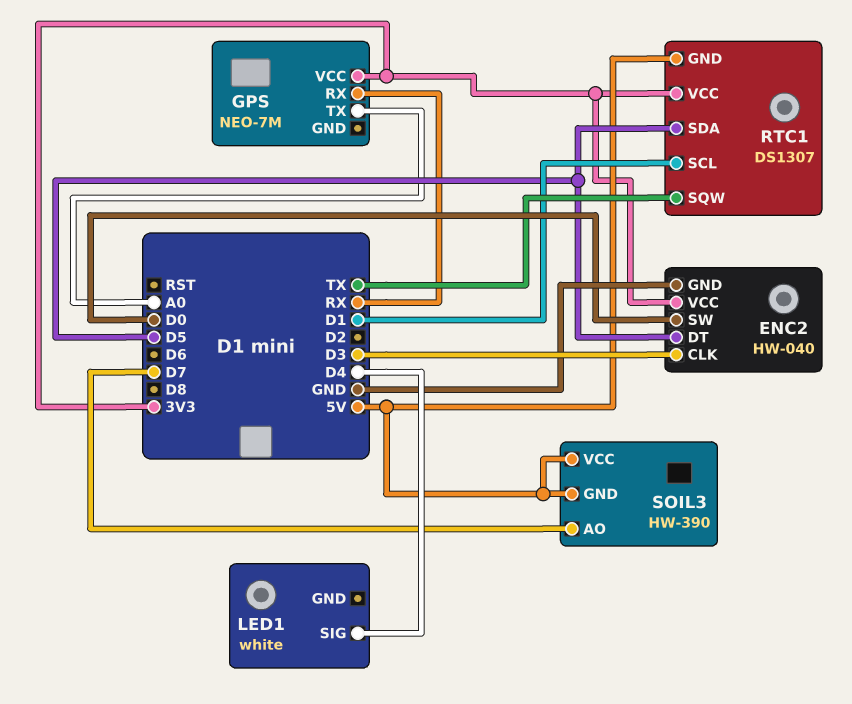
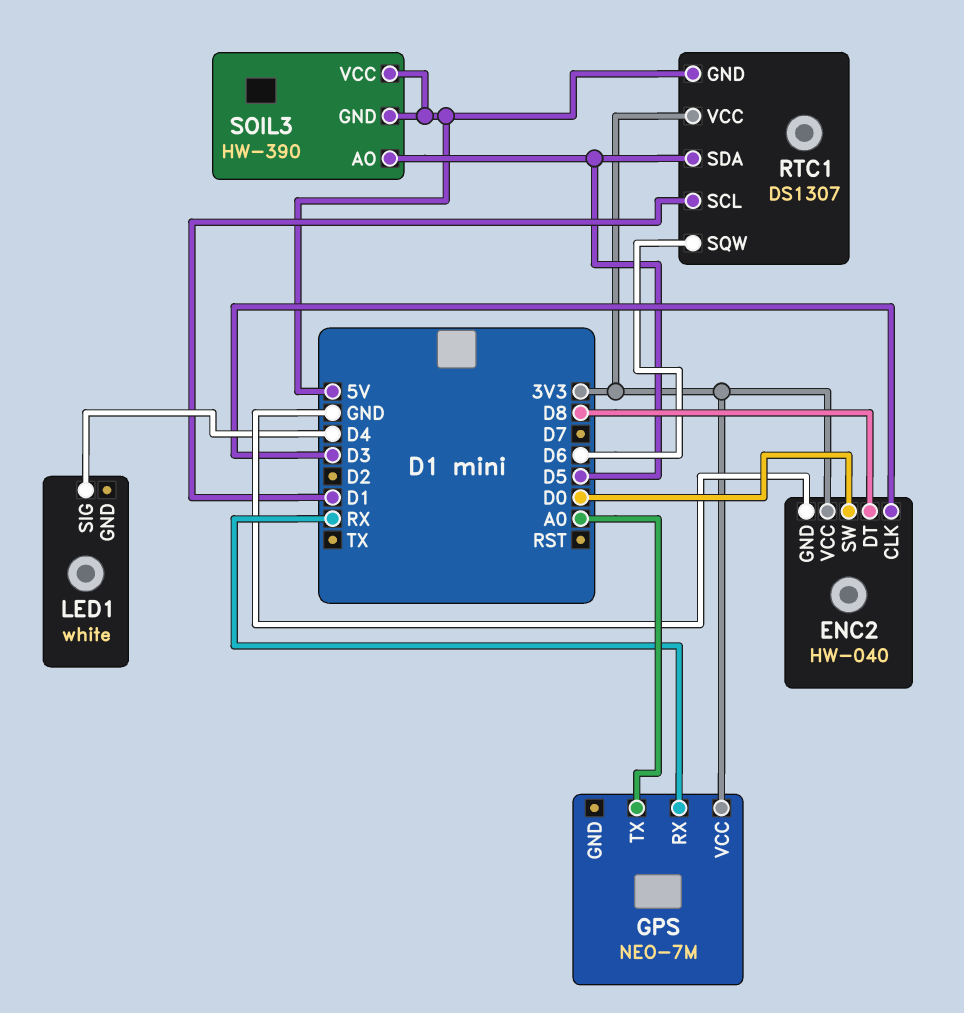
ENC2 pin DT: D5 -> D8
RTC1 pin SQW: TX -> D6
SOIL3 pin AO: D7 -> D5

